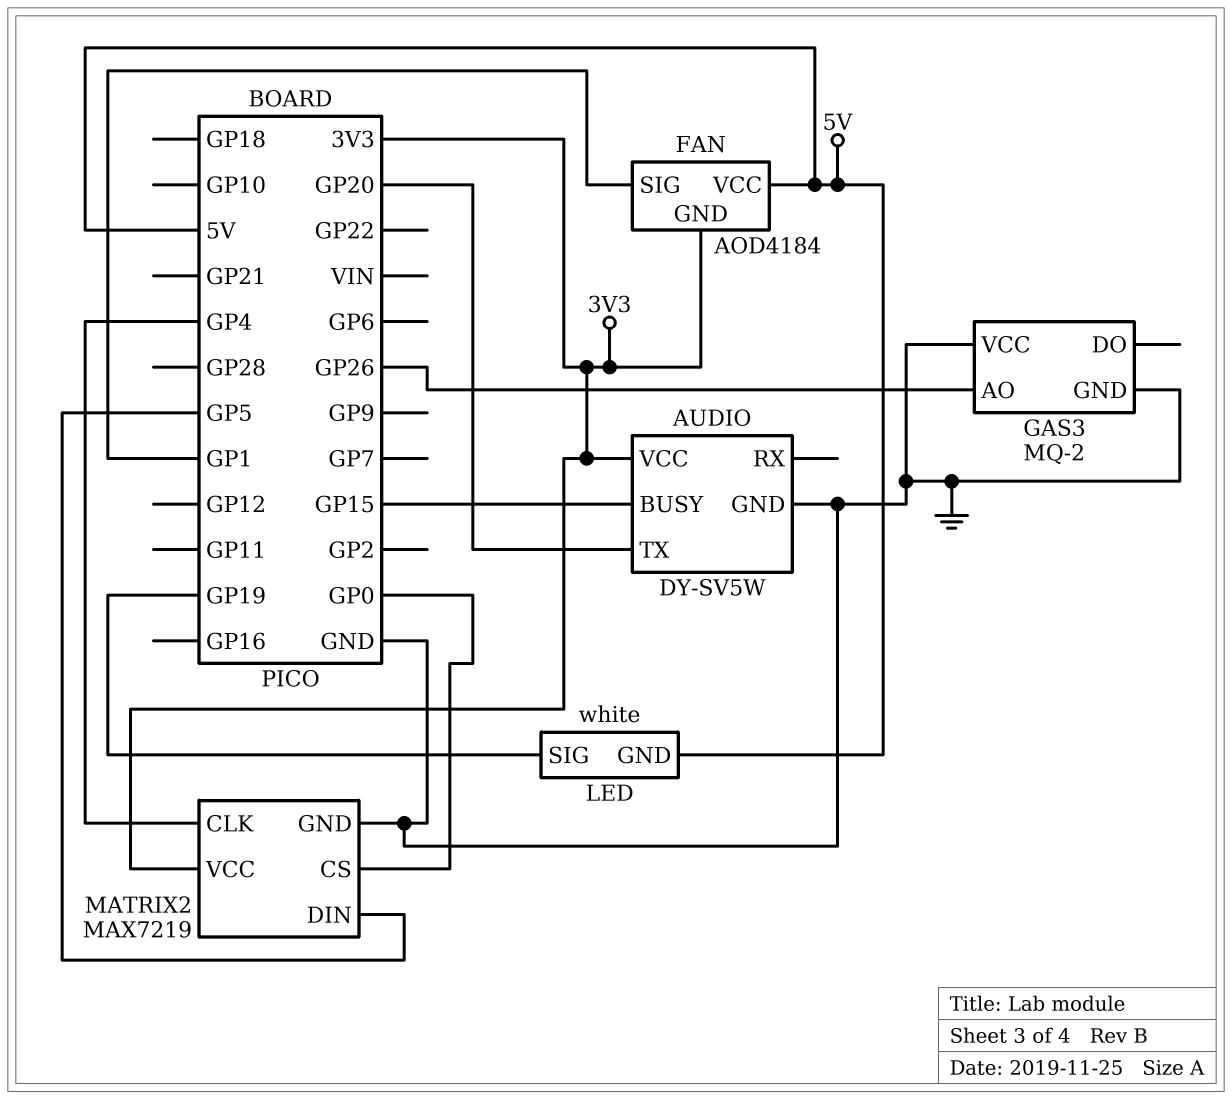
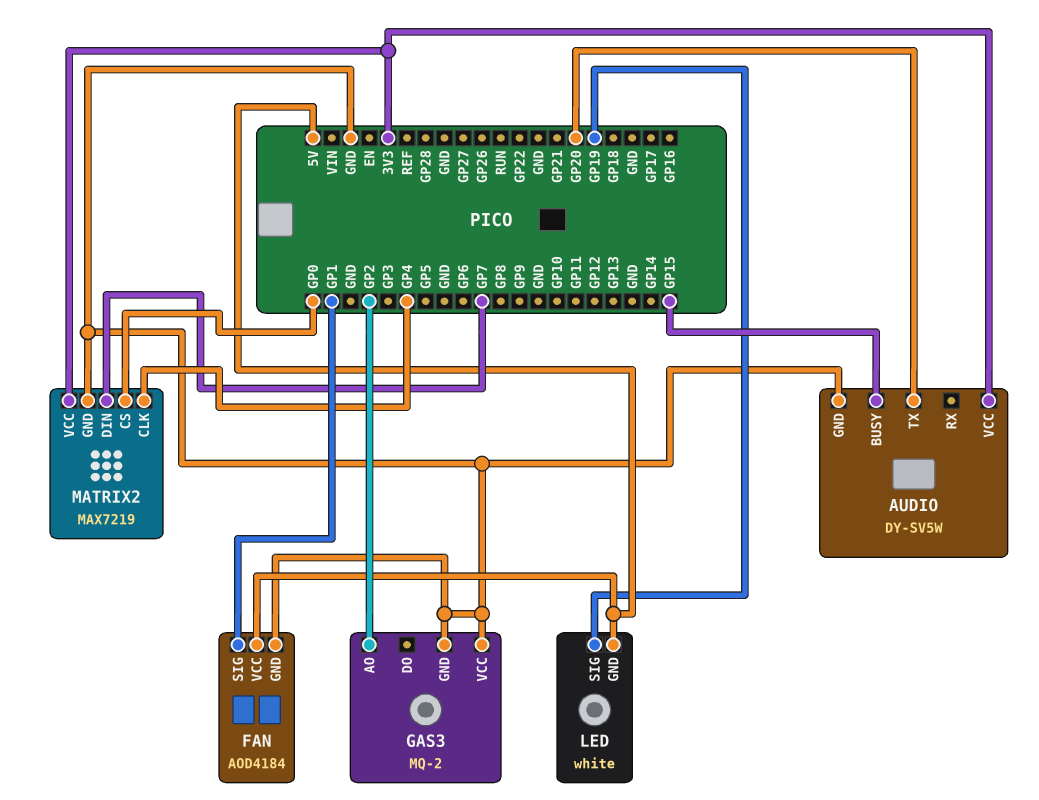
FAN pin GND: 3V3 -> GND
GAS3 pin AO: GP26 -> GP2
MATRIX2 pin DIN: GP5 -> GP7

